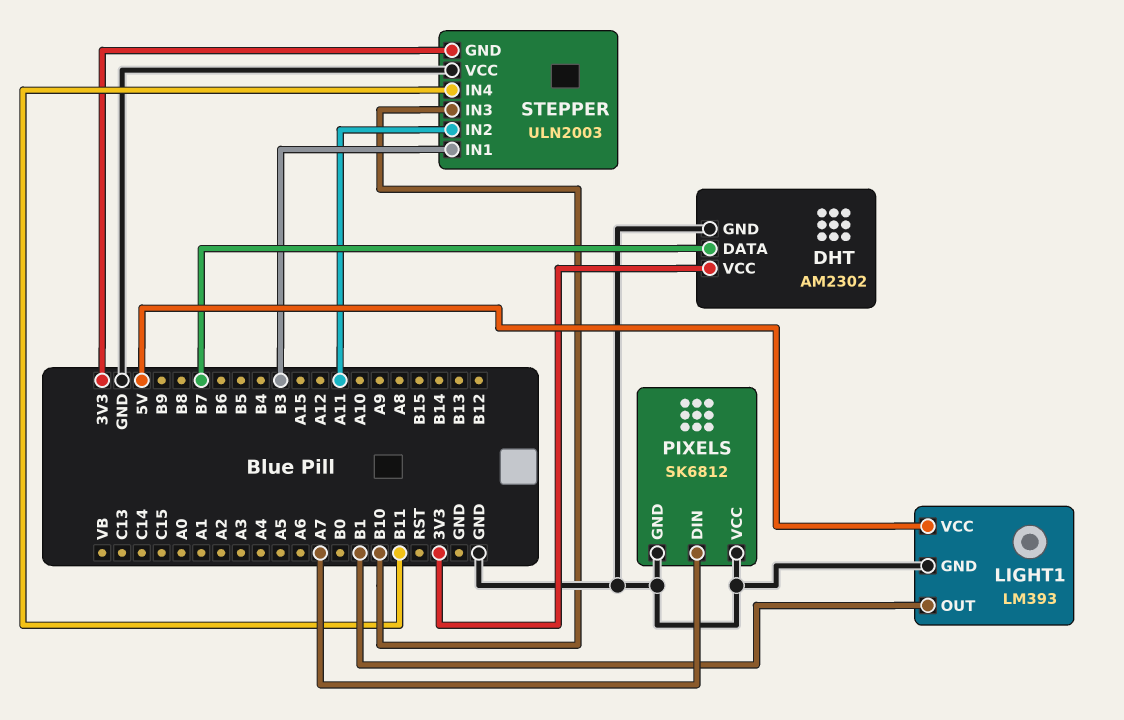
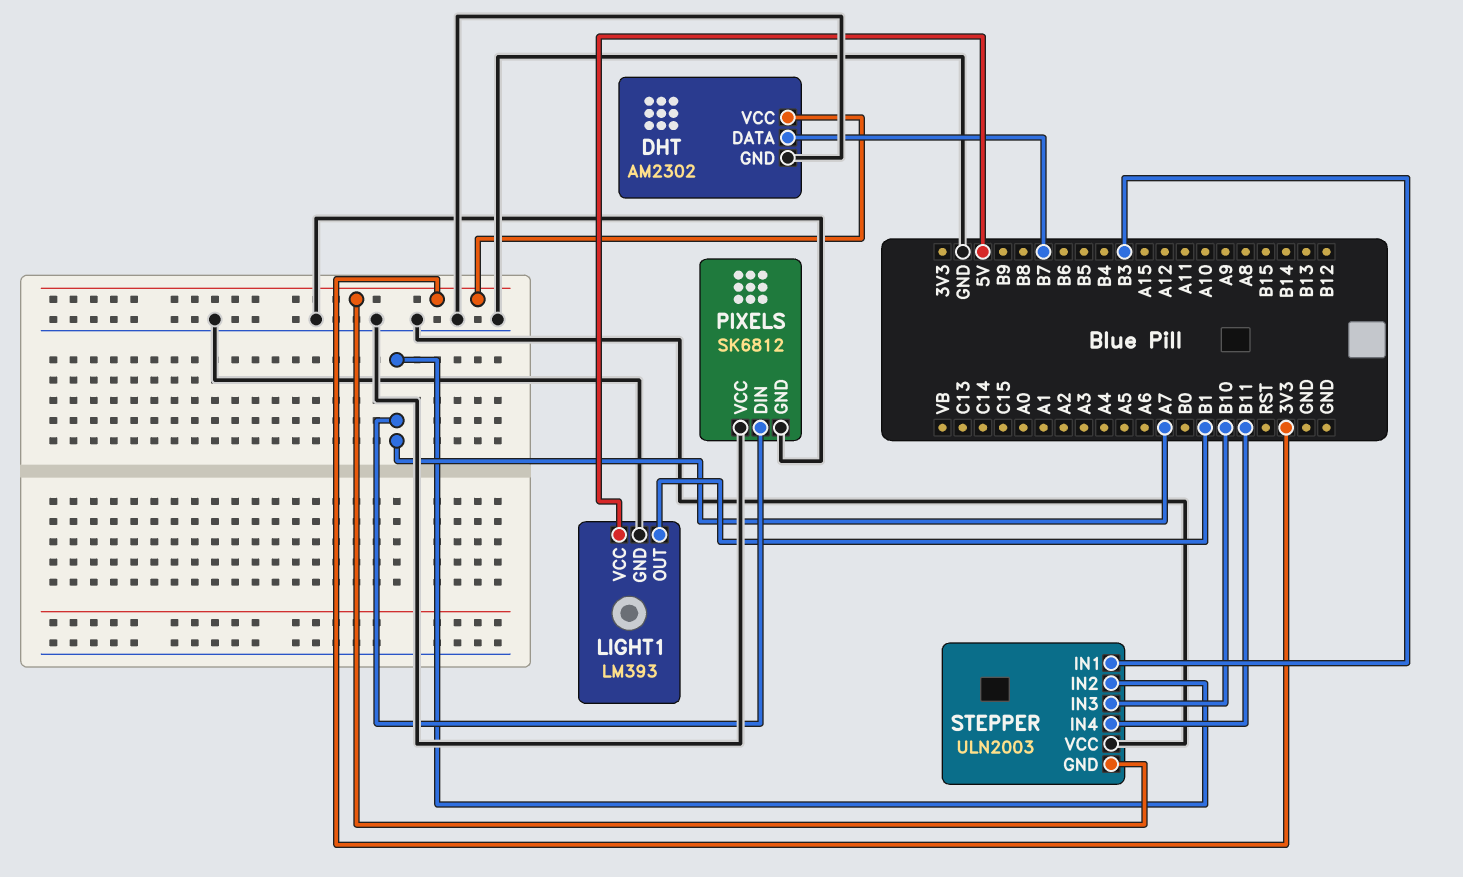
STEPPER pin IN2: A11 -> A7

